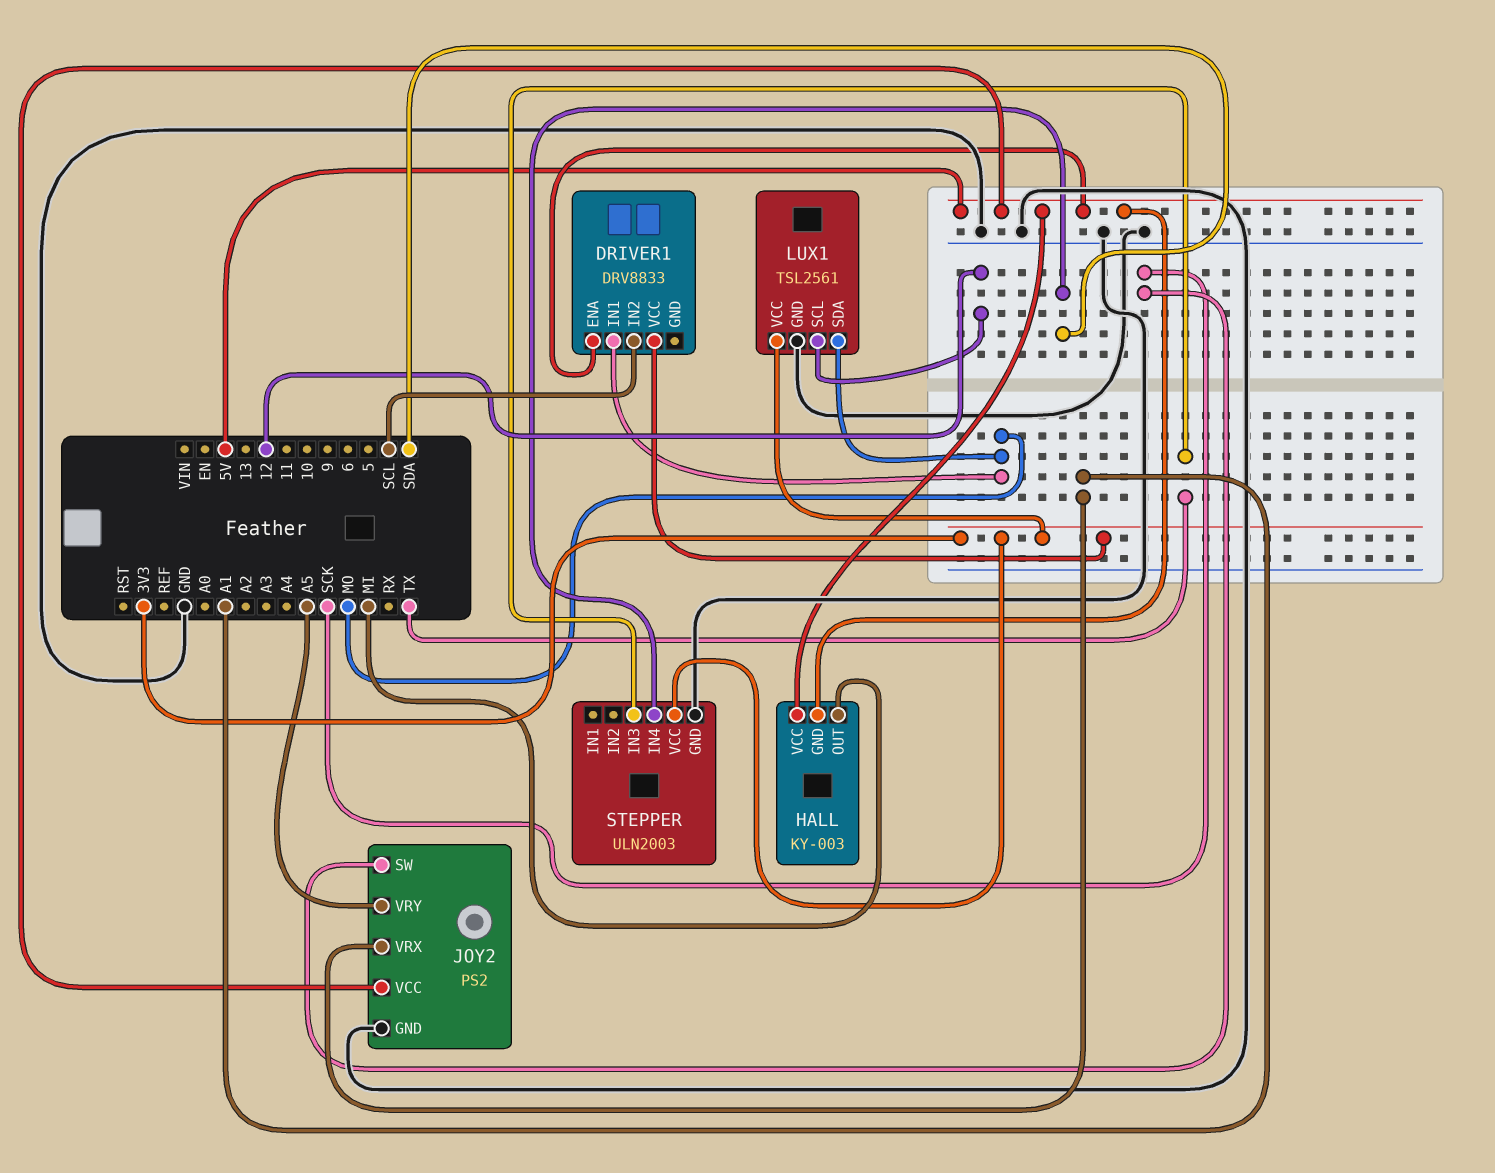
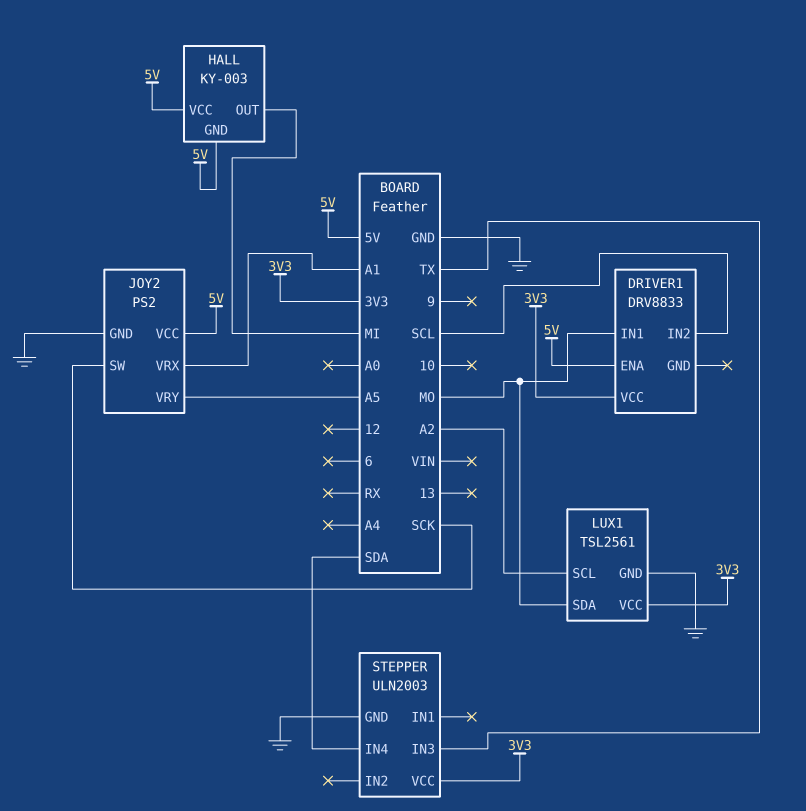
LUX1 pin SCL: 12 -> A2

